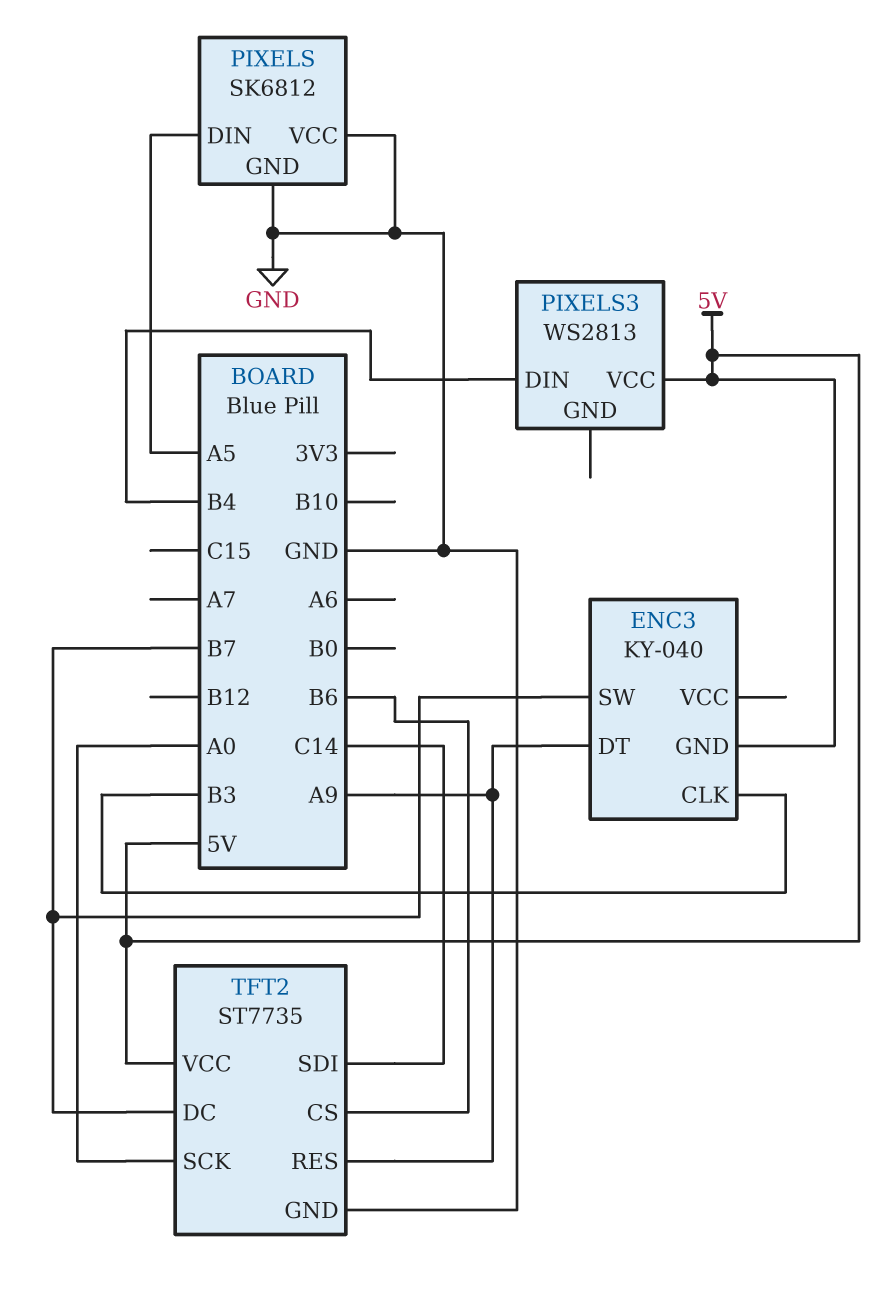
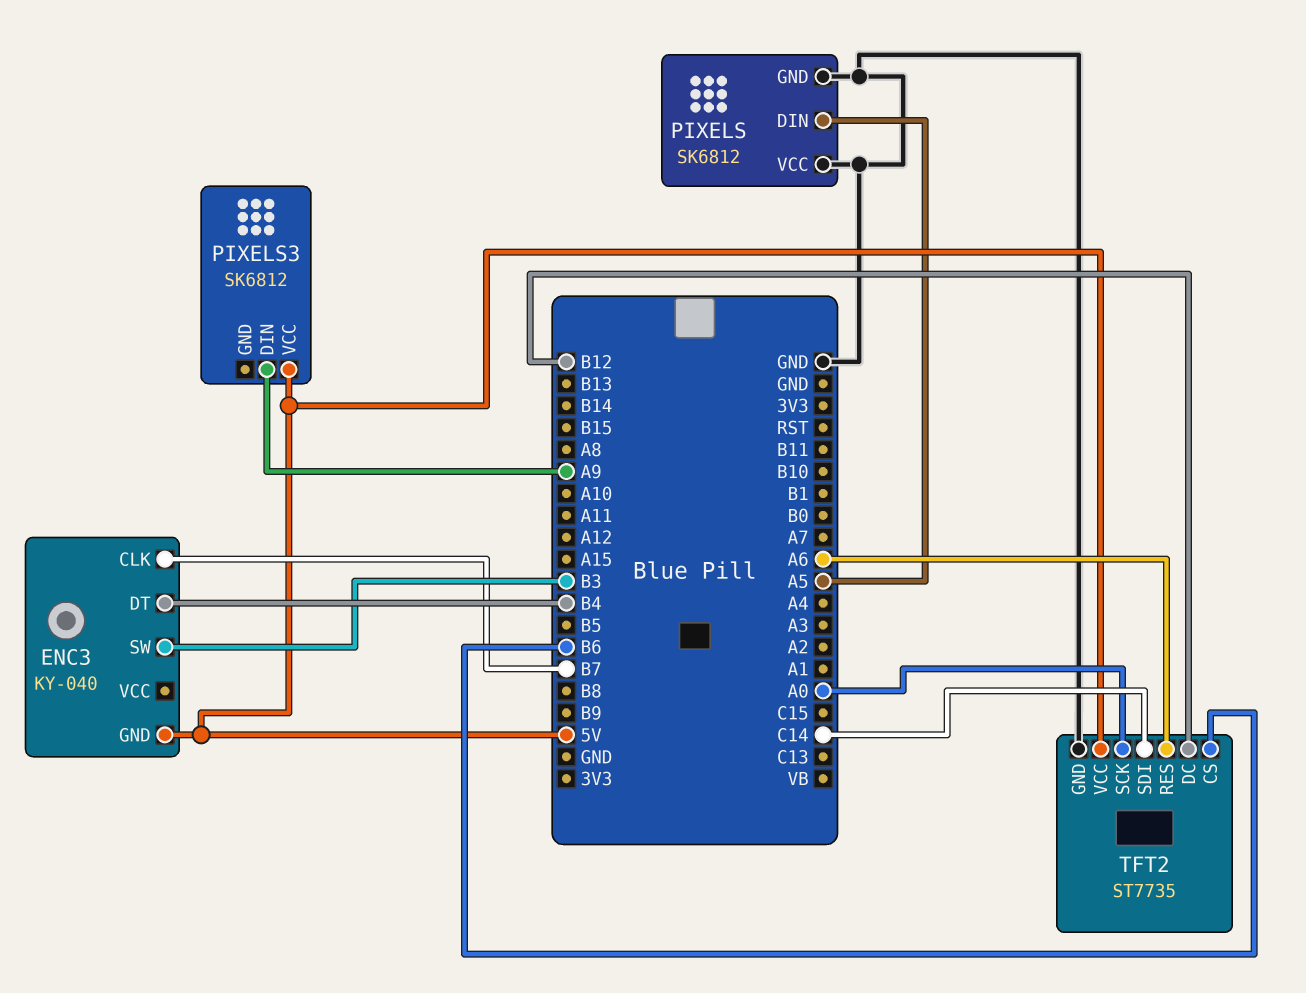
ENC3 pin CLK: B3 -> B7
ENC3 pin DT: A9 -> B4
ENC3 pin SW: B7 -> B3
PIXELS3: WS2813 -> SK6812
PIXELS3 pin DIN: B4 -> A9
TFT2 pin DC: B7 -> B12
TFT2 pin RES: A9 -> A6

